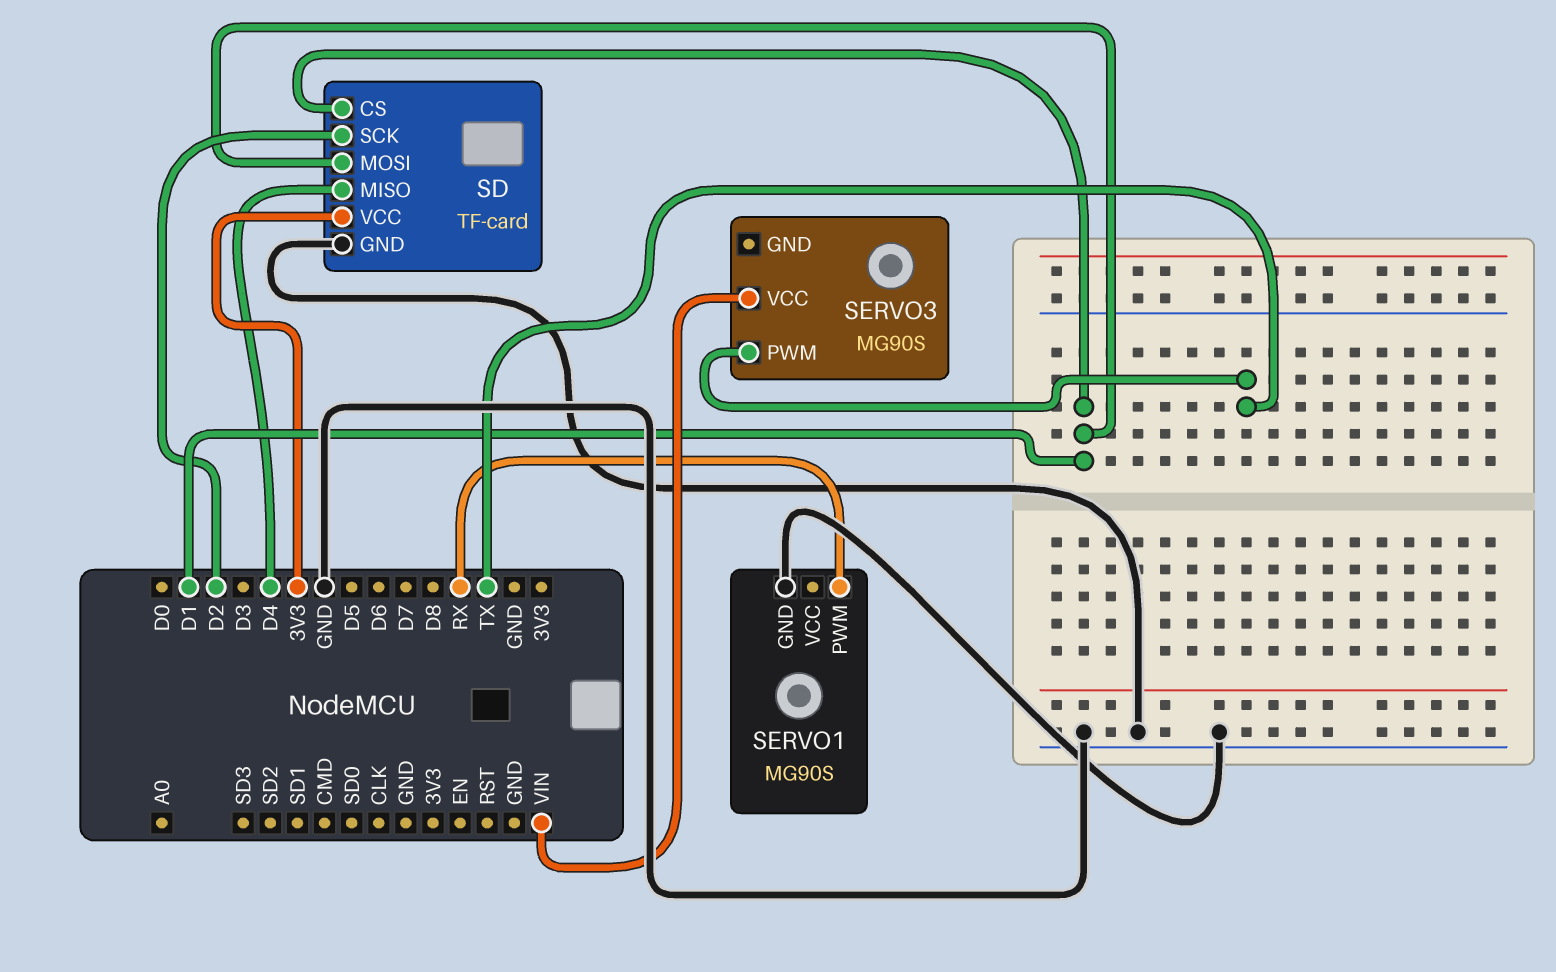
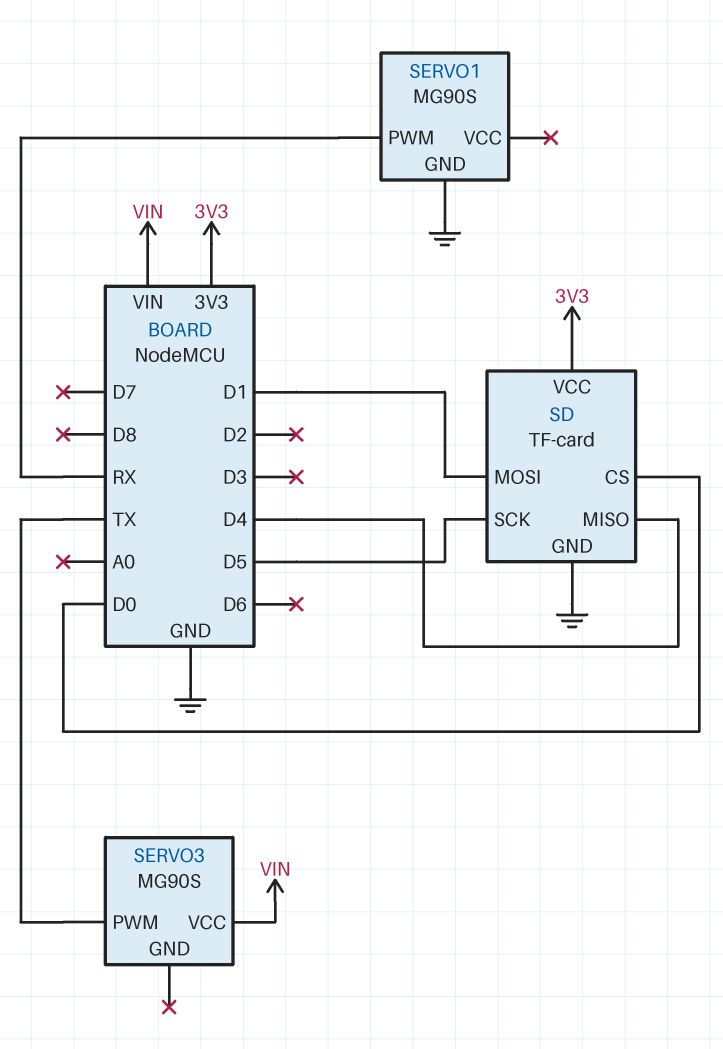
SD pin CS: D1 -> D0
SD pin SCK: D2 -> D5

